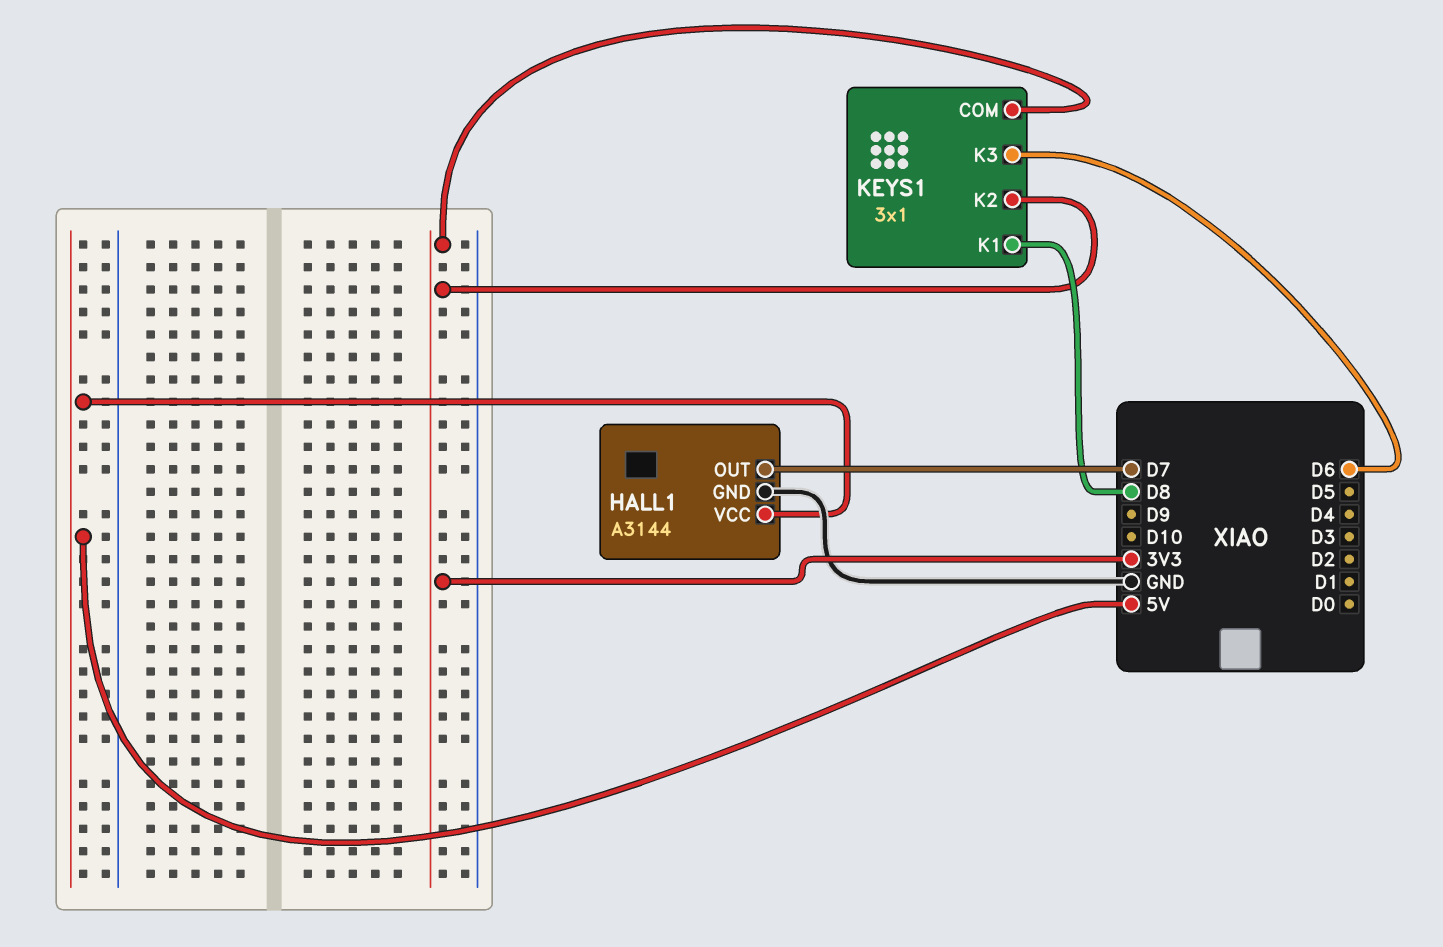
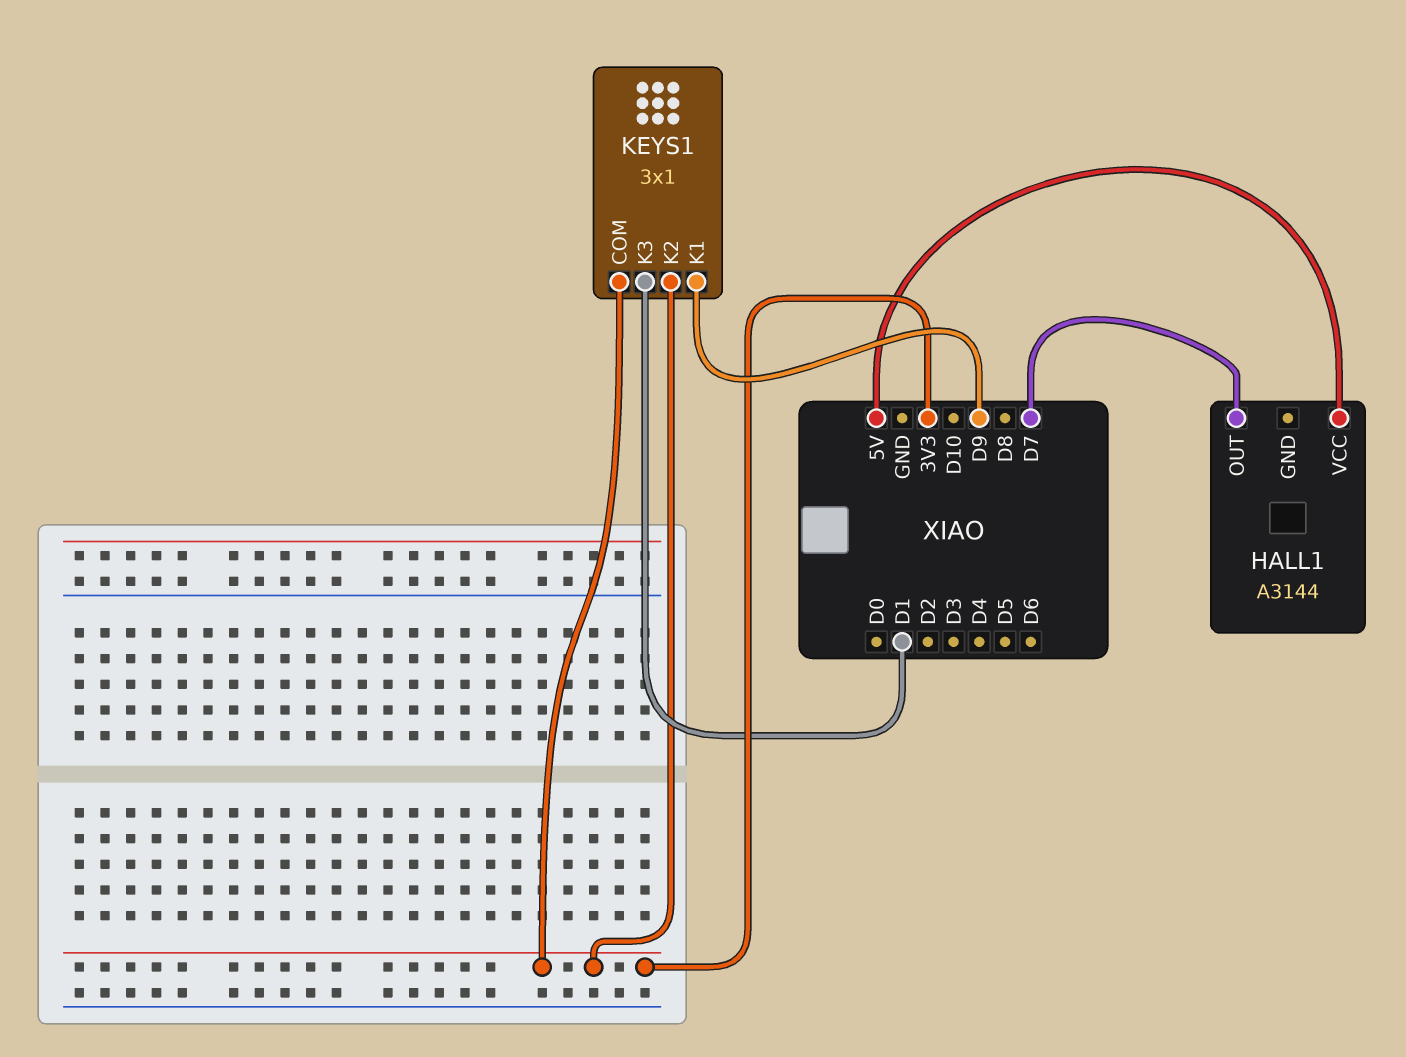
HALL1 pin GND: GND -> none
KEYS1 pin K1: D8 -> D9
KEYS1 pin K3: D6 -> D1

